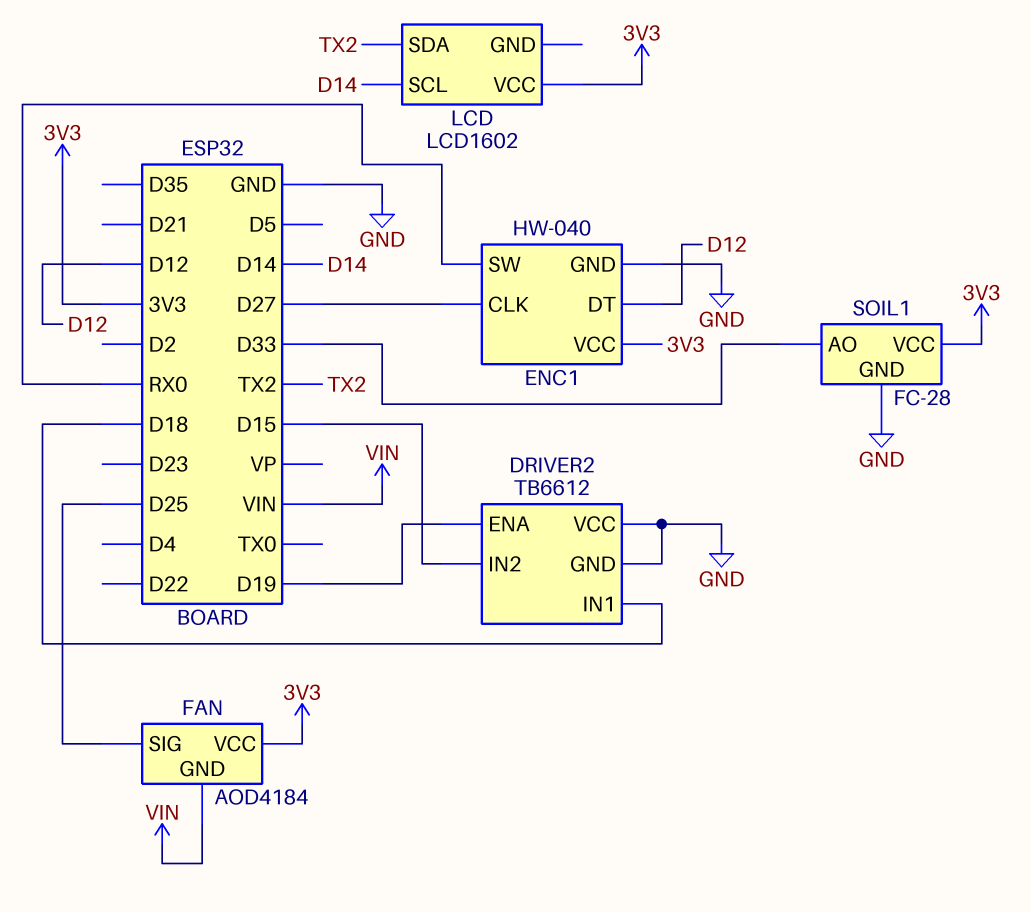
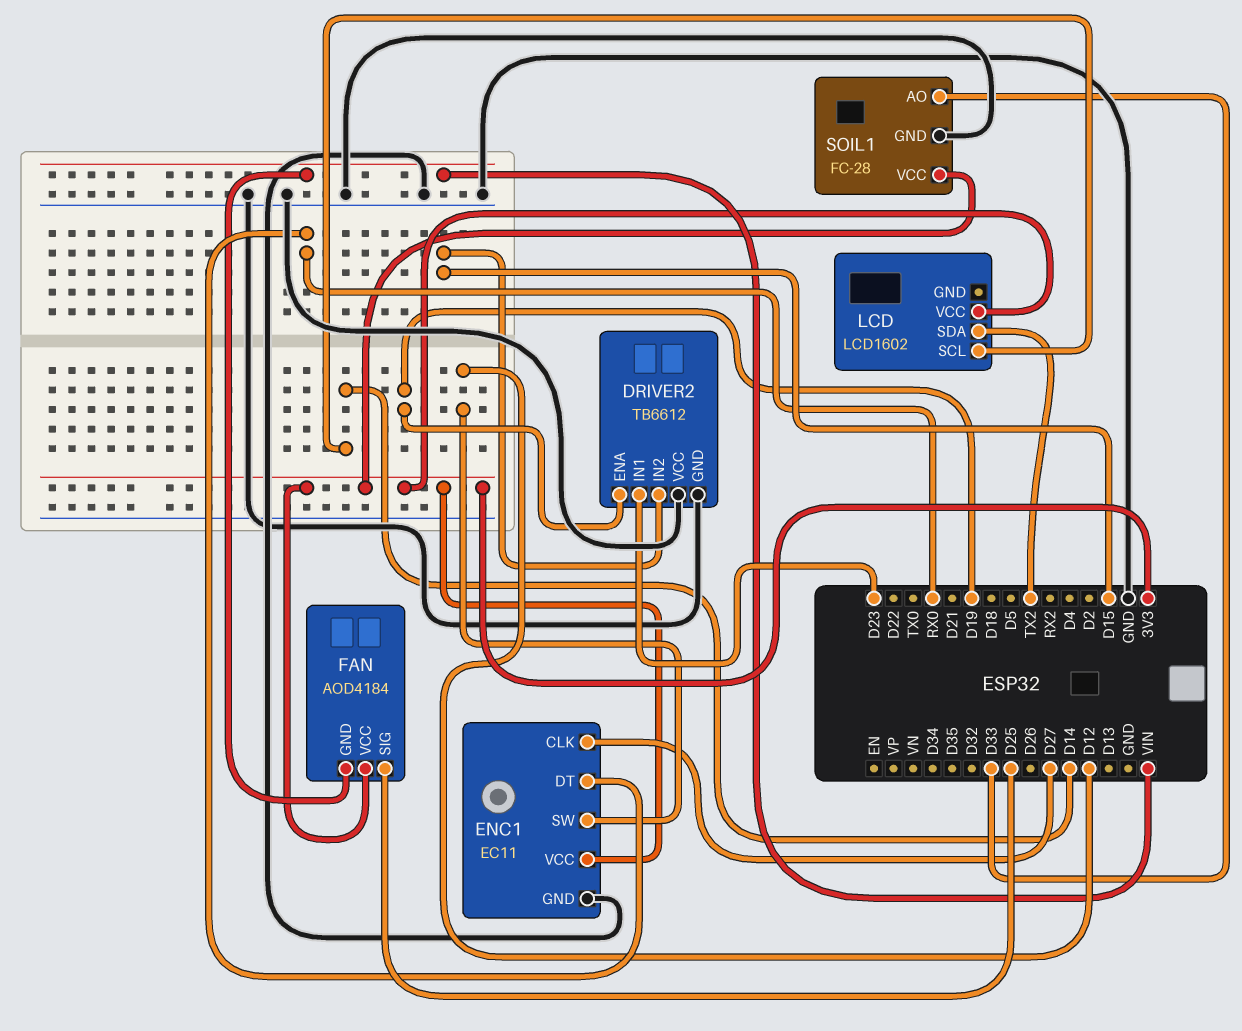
DRIVER2 pin IN1: D18 -> D23
ENC1: HW-040 -> EC11
ENC1 pin DT: D12 -> RX0
ENC1 pin SW: RX0 -> D12

